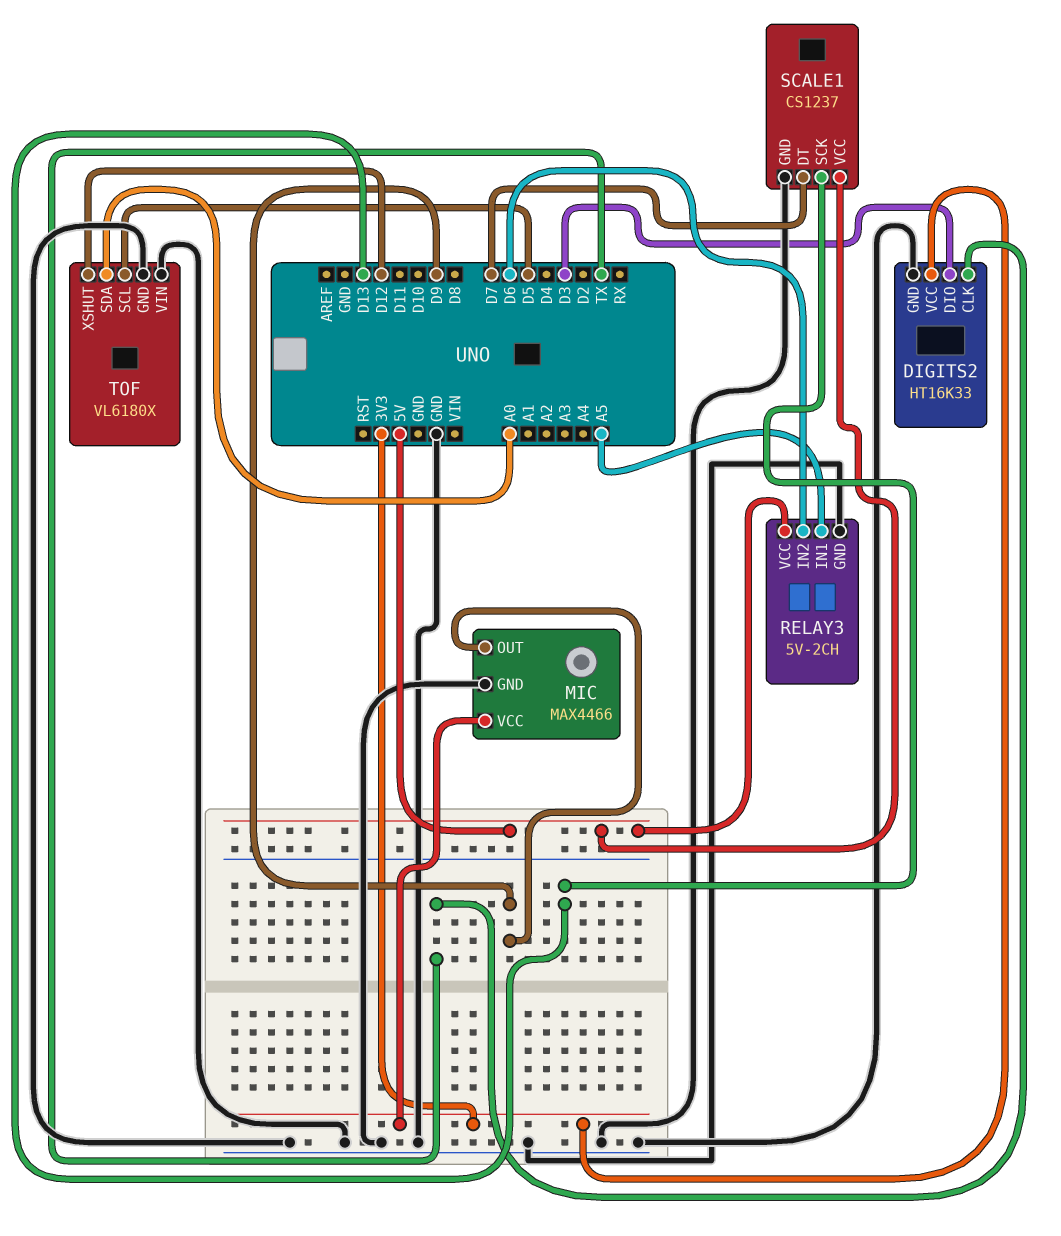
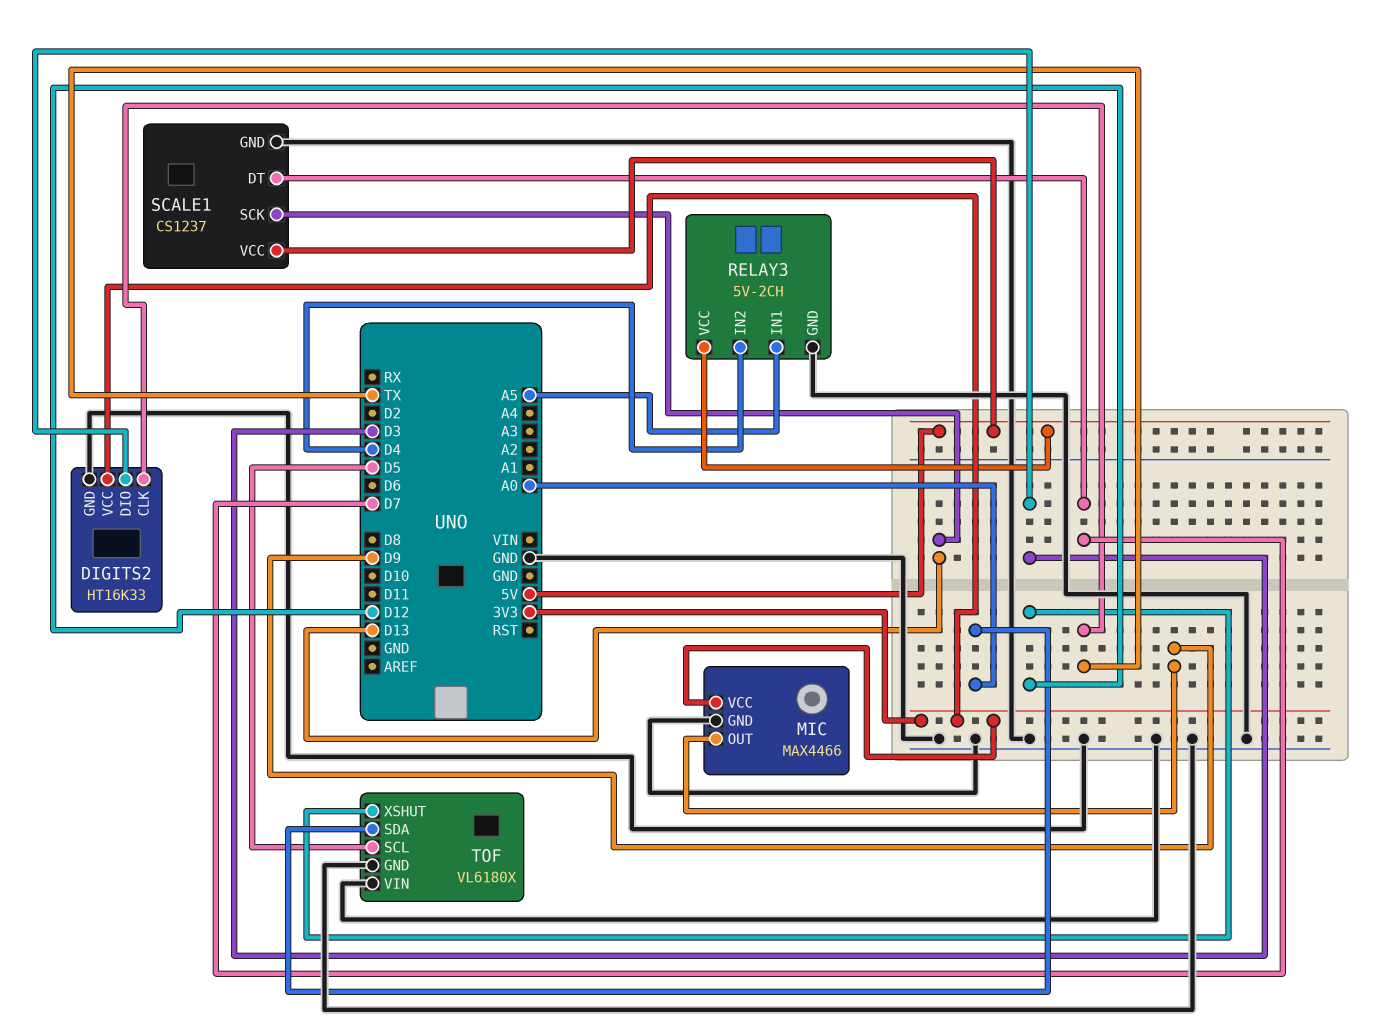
RELAY3 pin IN2: D6 -> D4

